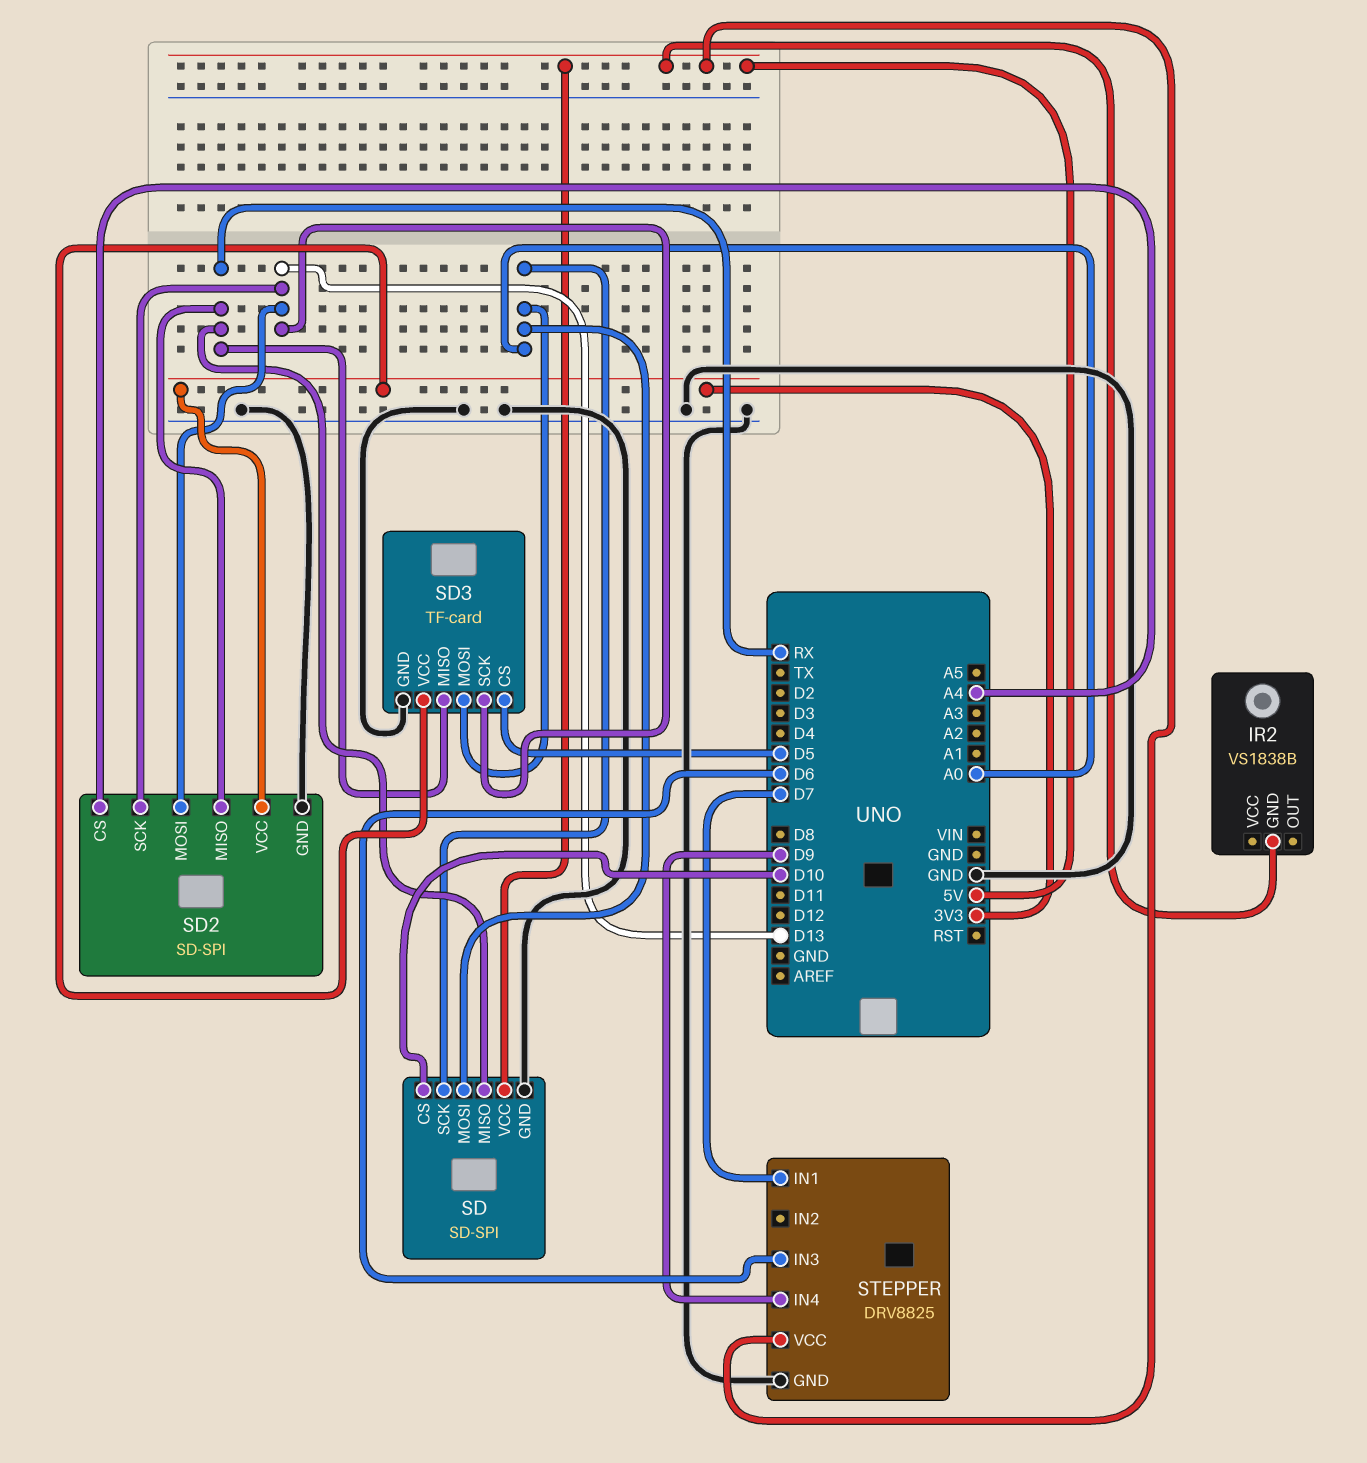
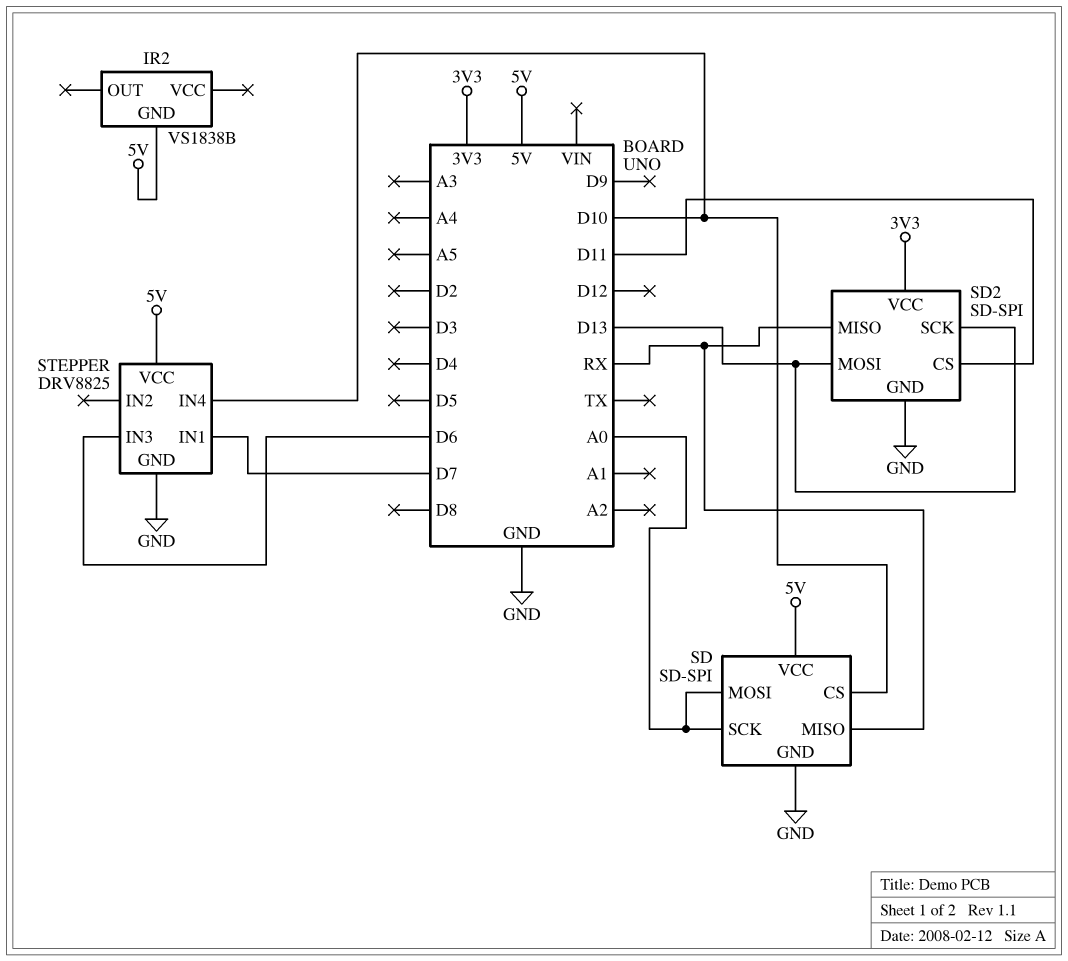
SD2 pin CS: A4 -> D11
SD3: TF-card -> none
SD3 pin CS: D5 -> none
SD3 pin GND: GND -> none
SD3 pin MISO: RX -> none
SD3 pin MOSI: A0 -> none
SD3 pin SCK: D13 -> none
SD3 pin VCC: 3V3 -> none
STEPPER pin IN4: D9 -> D10

